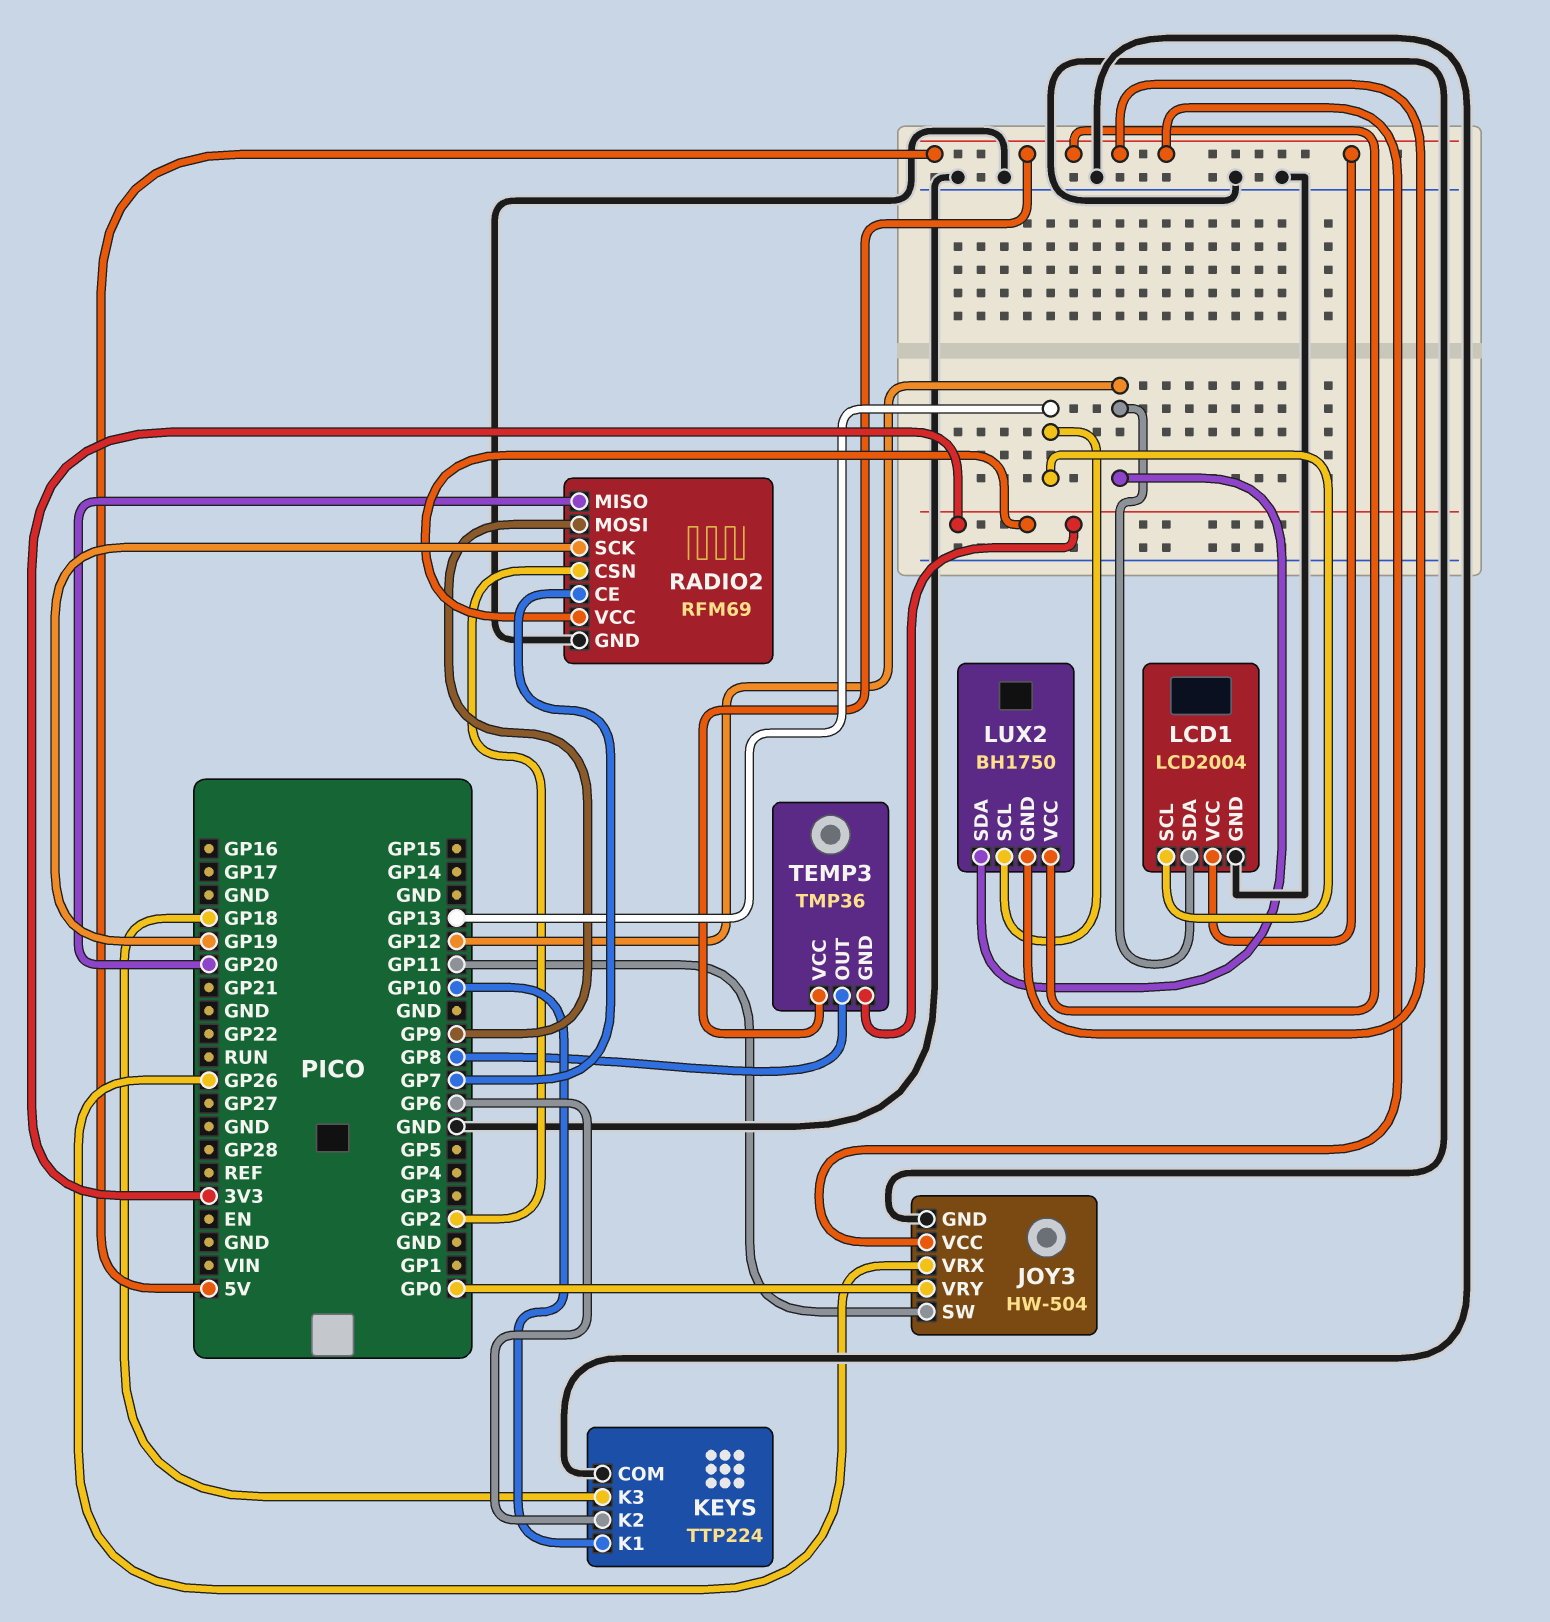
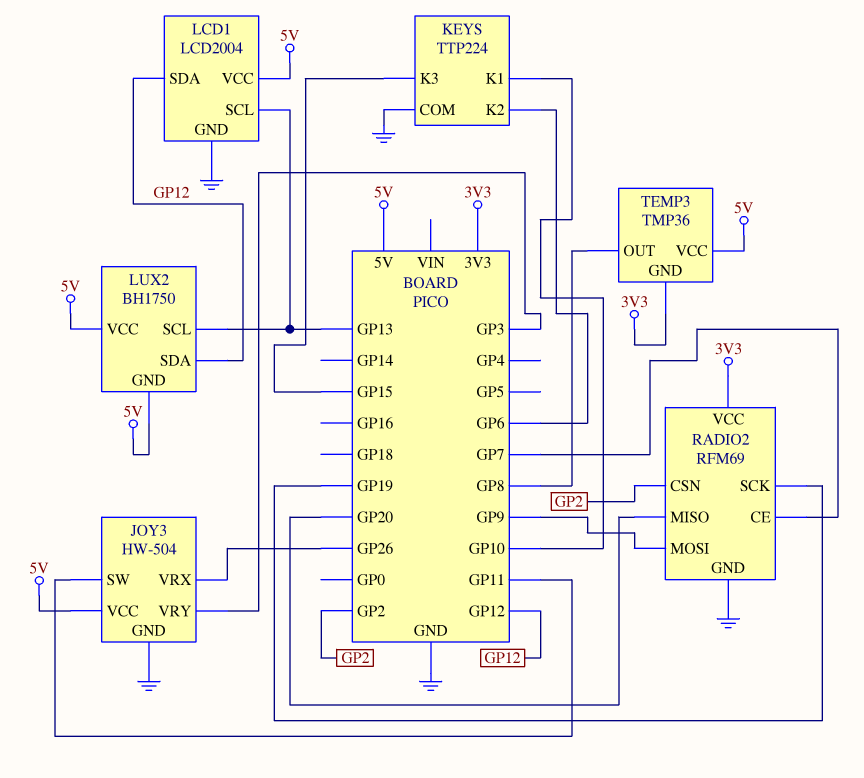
JOY3 pin VRY: GP0 -> GP3
KEYS pin K3: GP18 -> GP15

